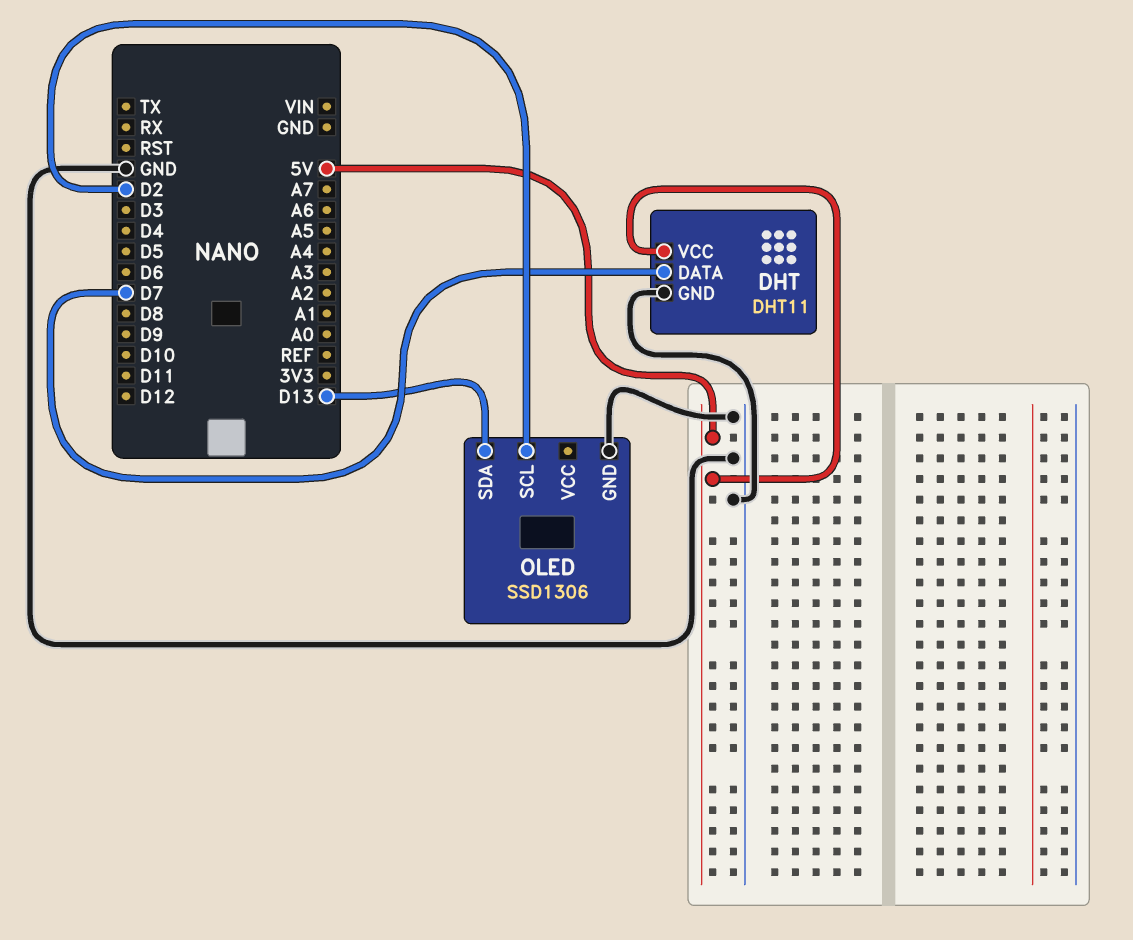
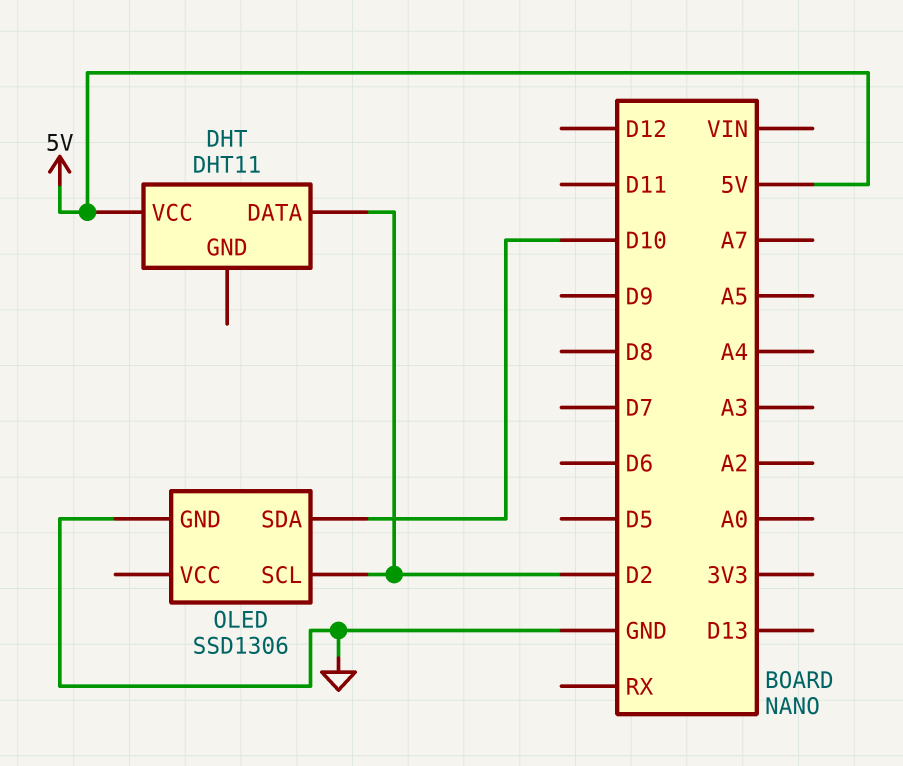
DHT pin DATA: D7 -> D2
DHT pin GND: GND -> none
OLED pin SDA: D13 -> D10

